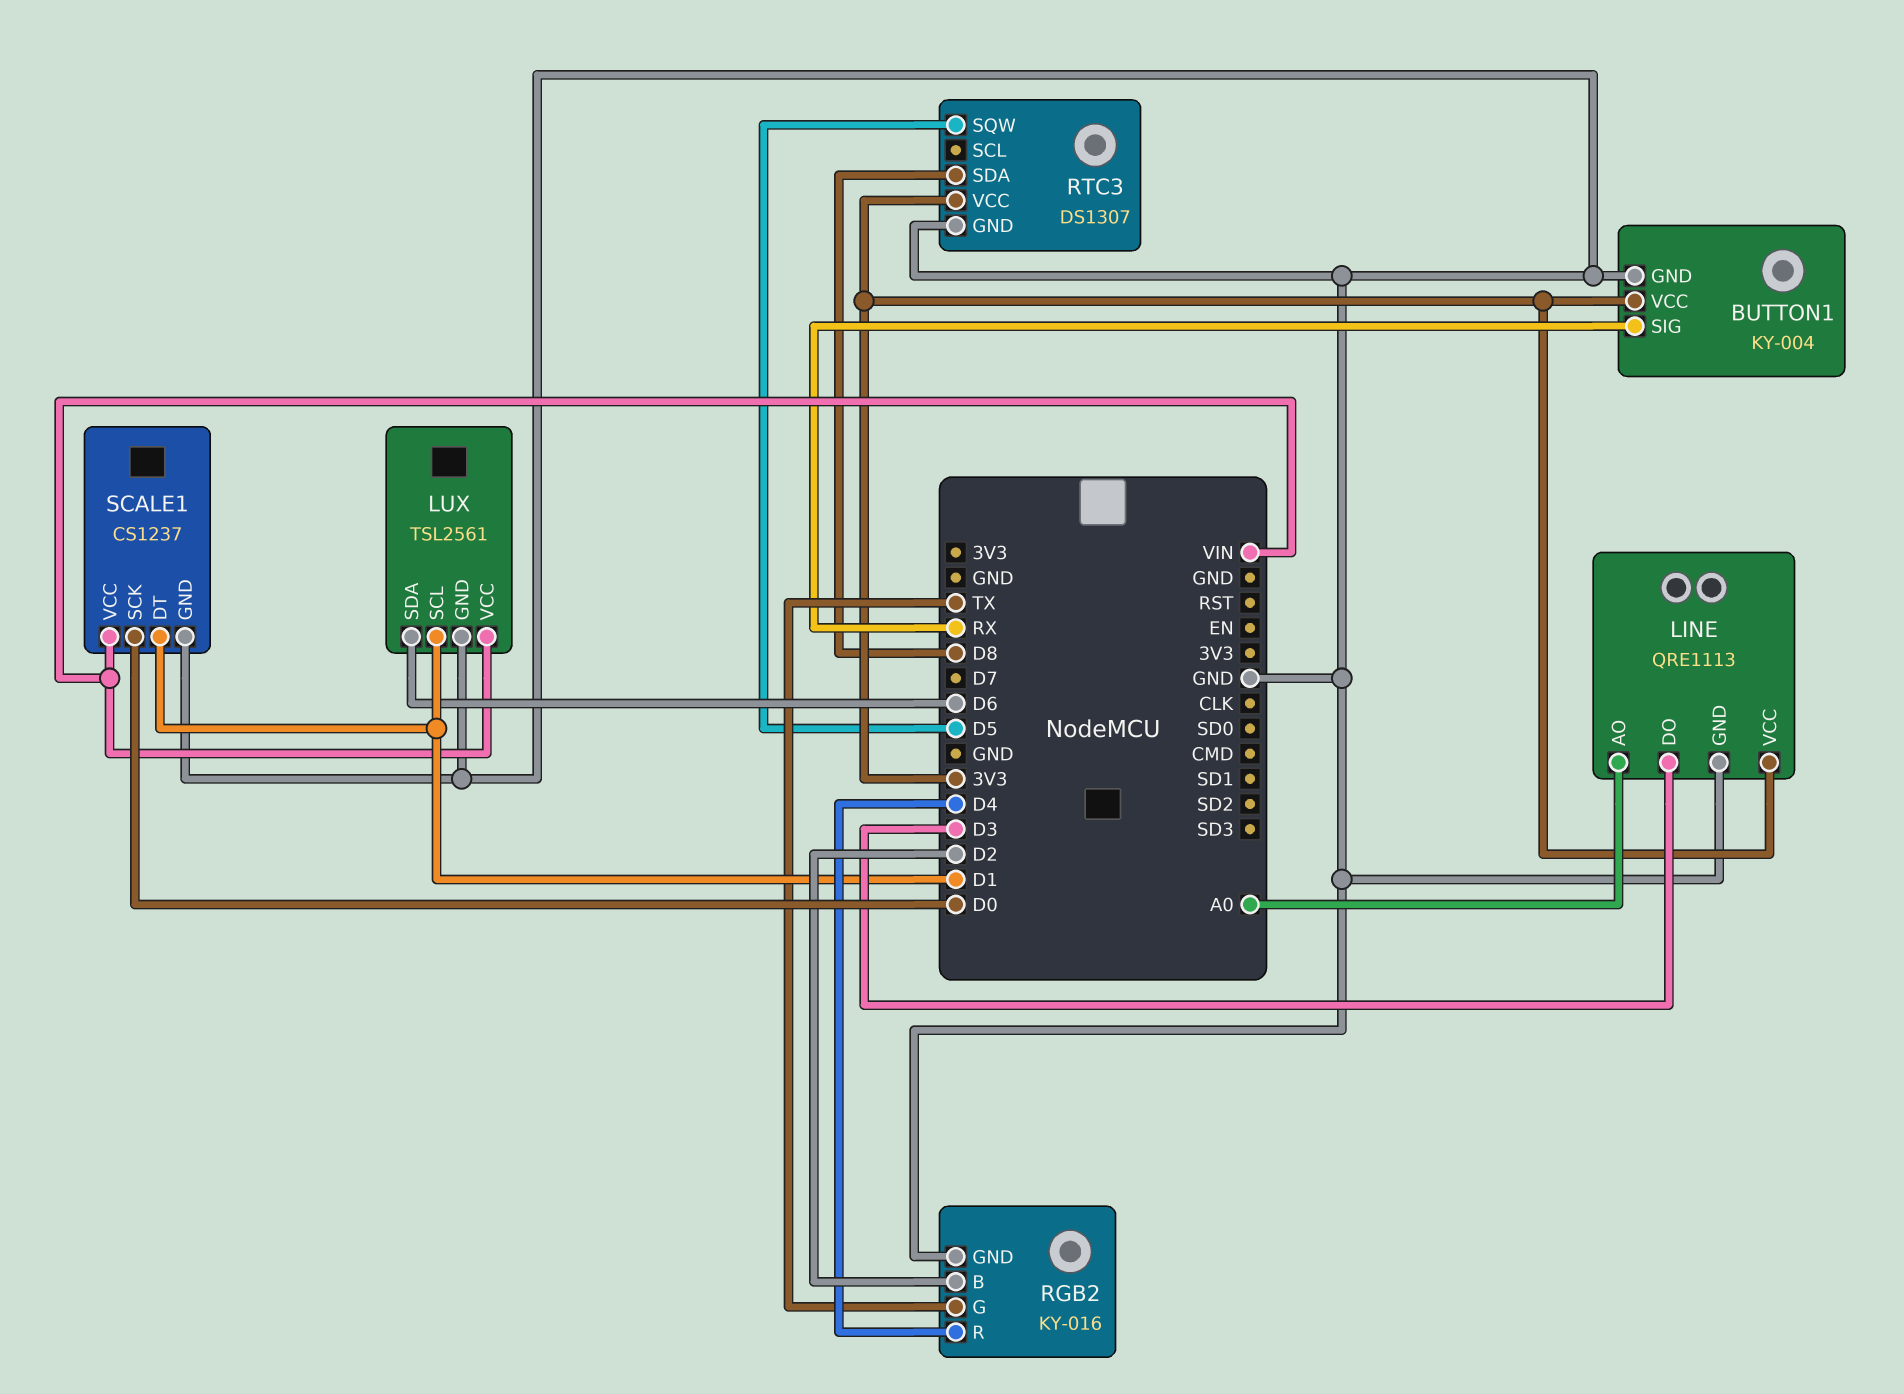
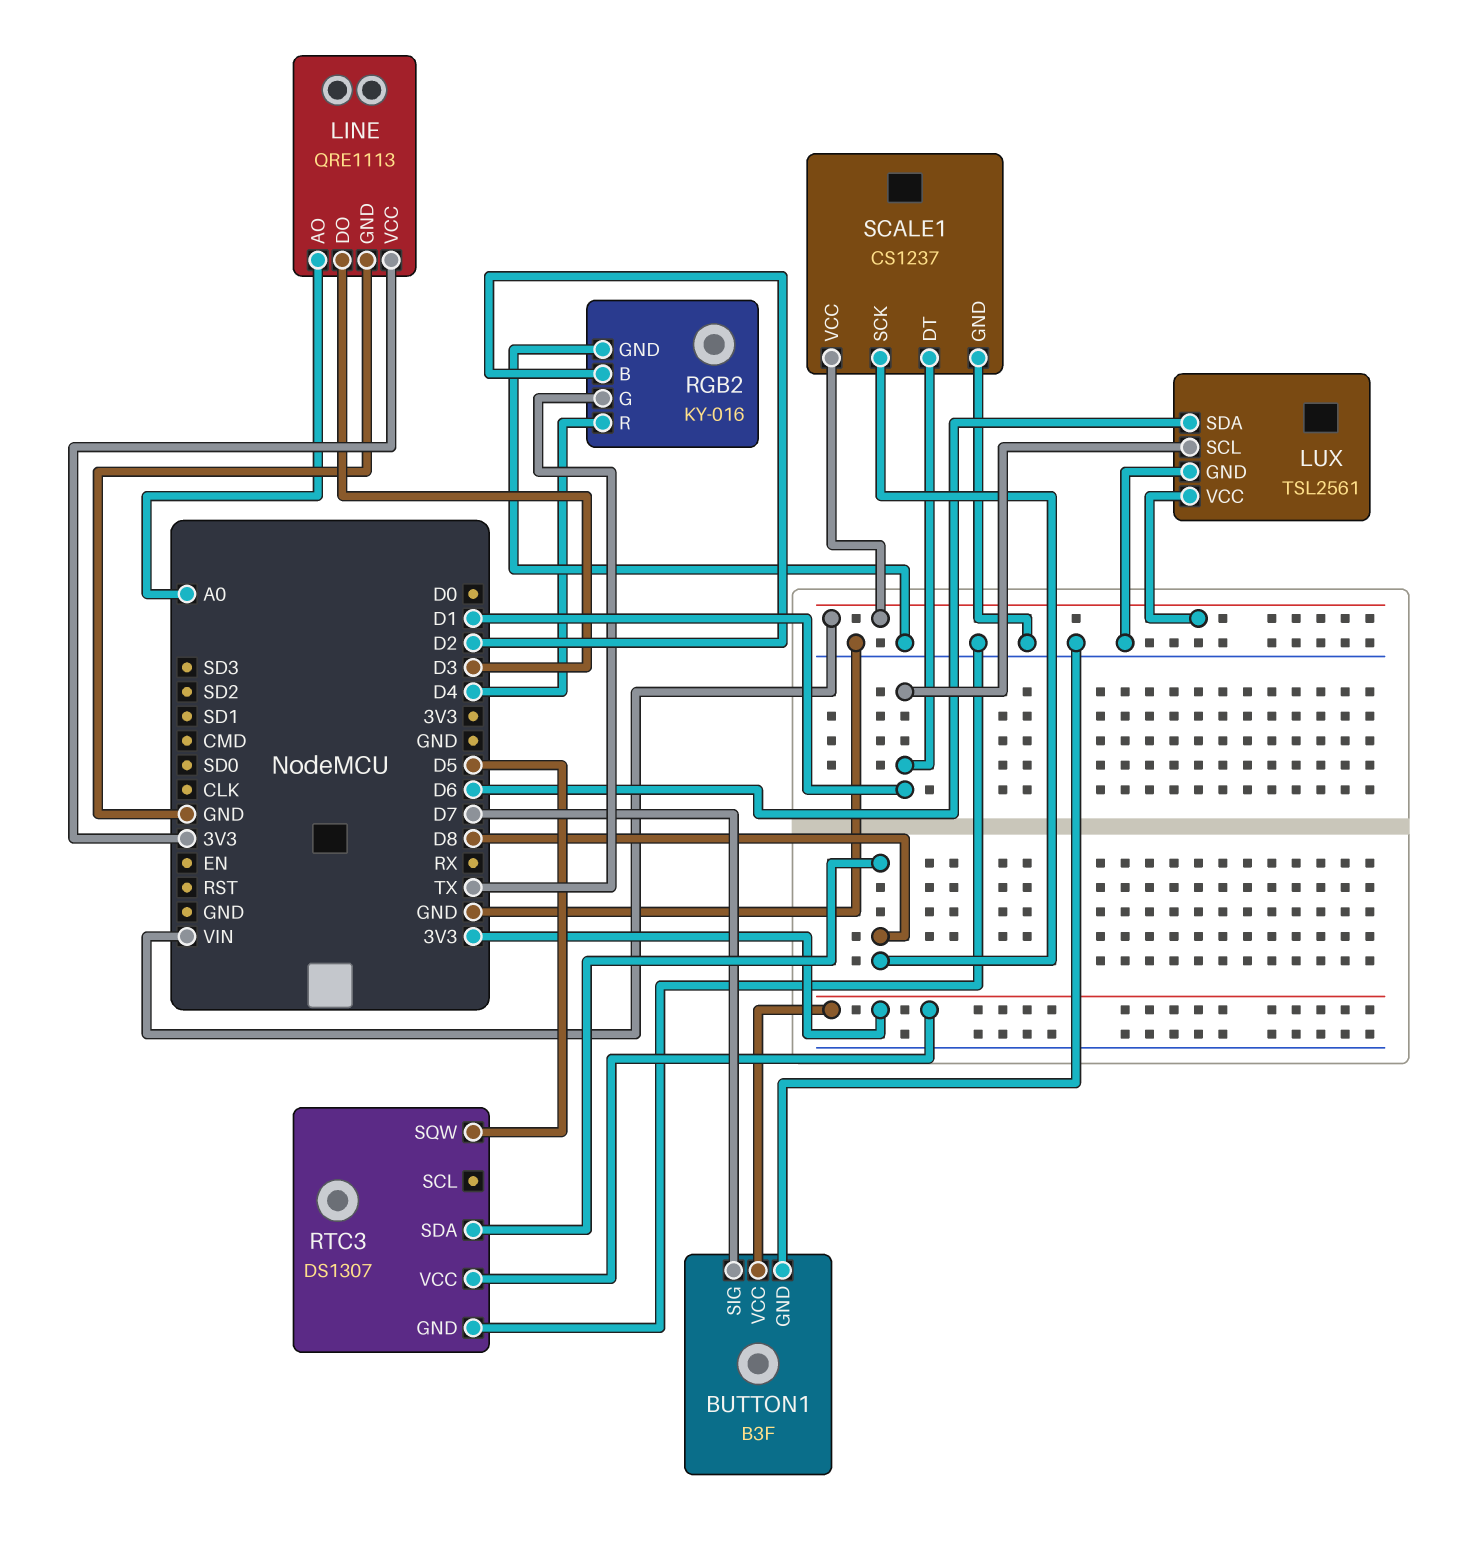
BUTTON1: KY-004 -> B3F
BUTTON1 pin SIG: RX -> D7
SCALE1 pin SCK: D0 -> D8

